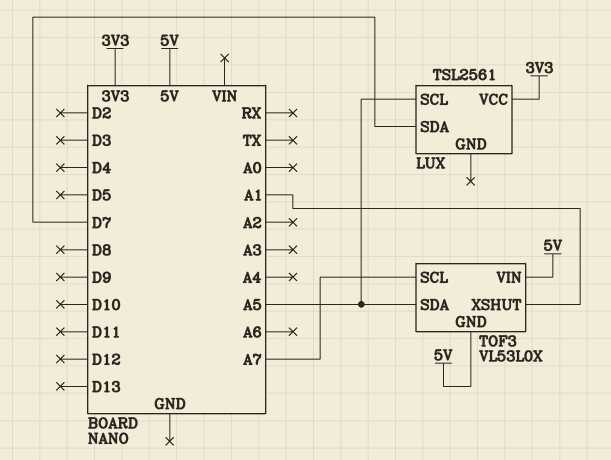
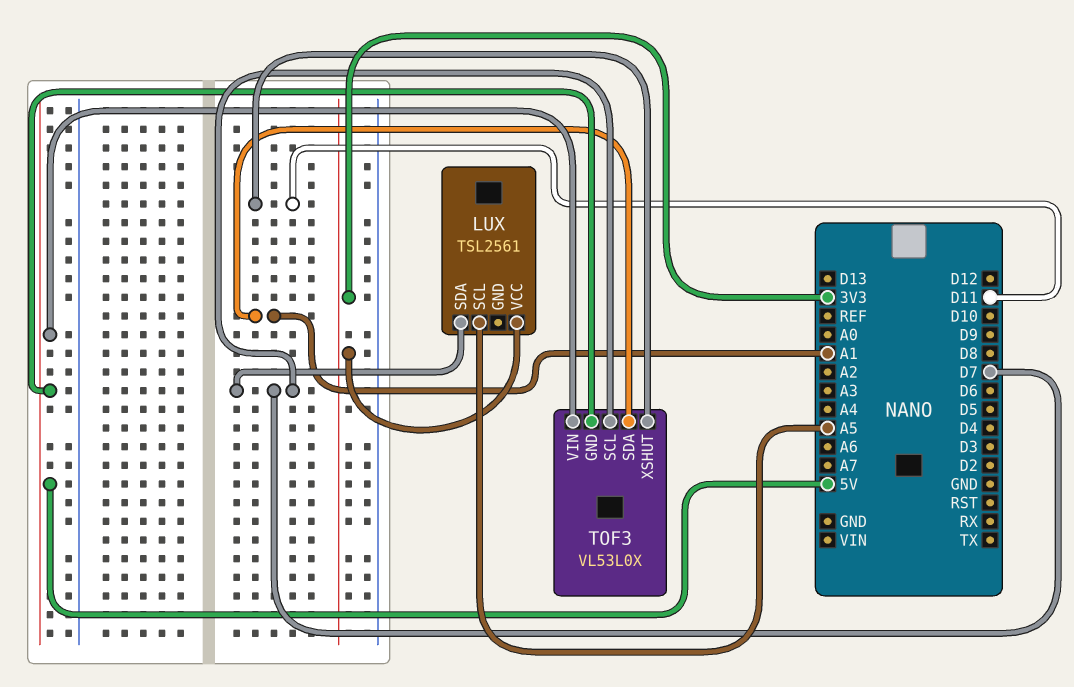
TOF3 pin SCL: A7 -> D7
TOF3 pin SDA: A5 -> A1
TOF3 pin XSHUT: A1 -> D11

